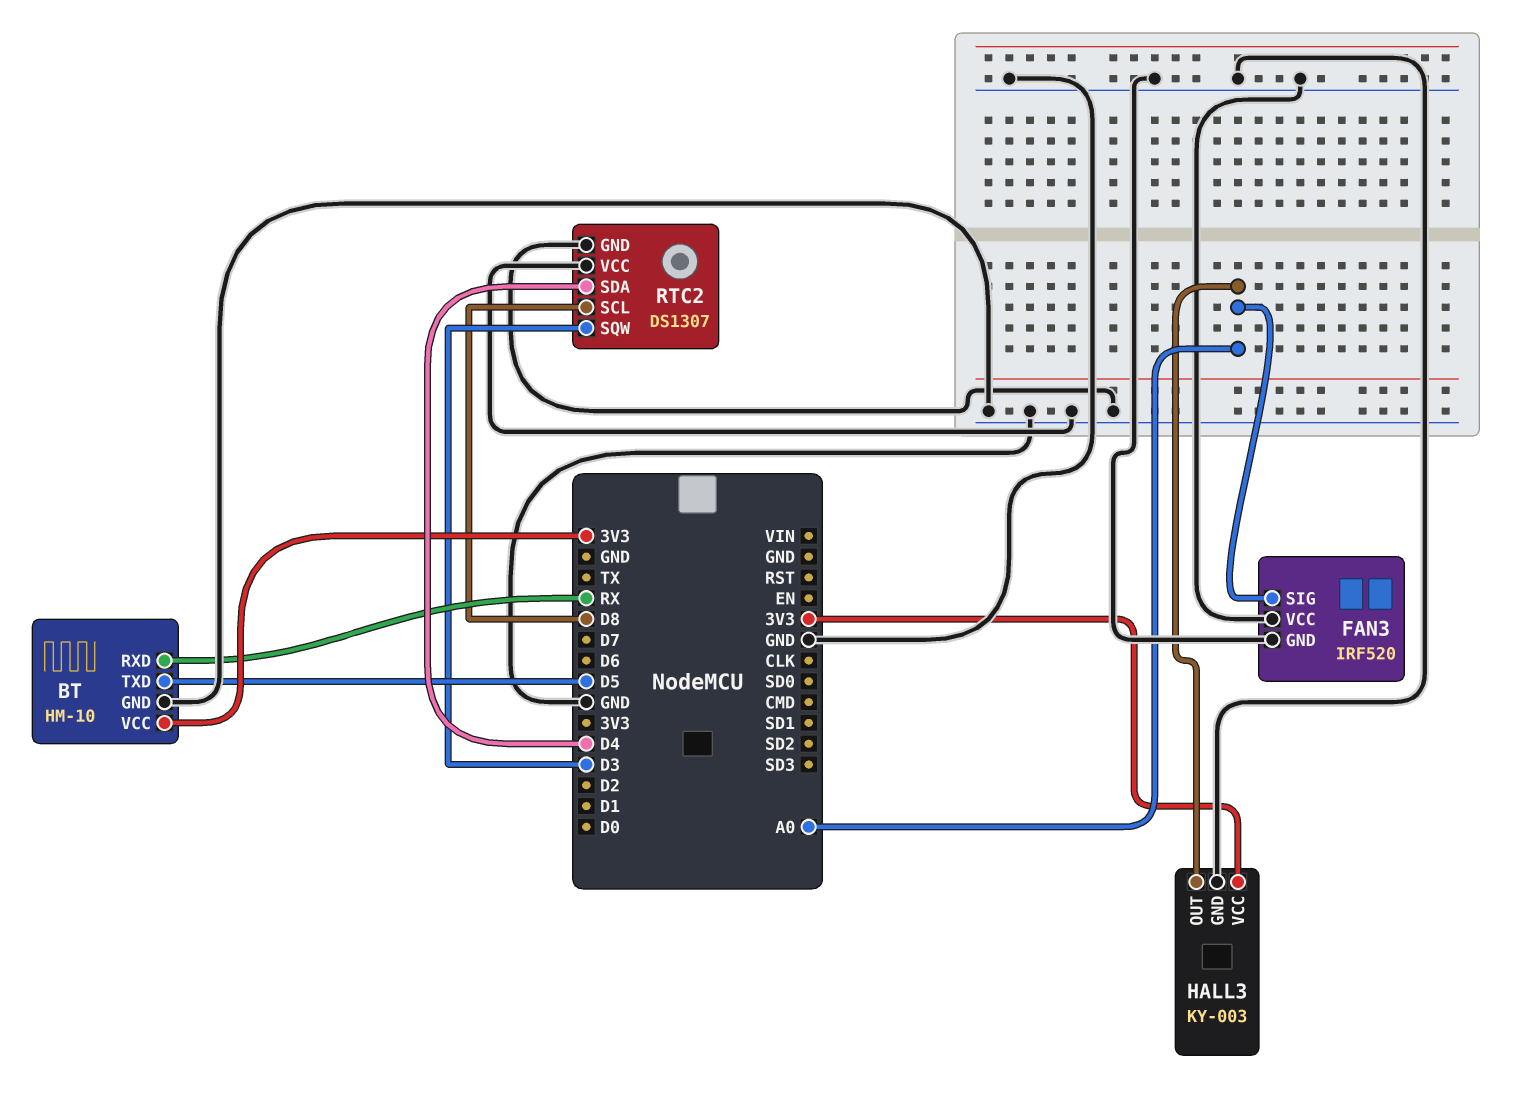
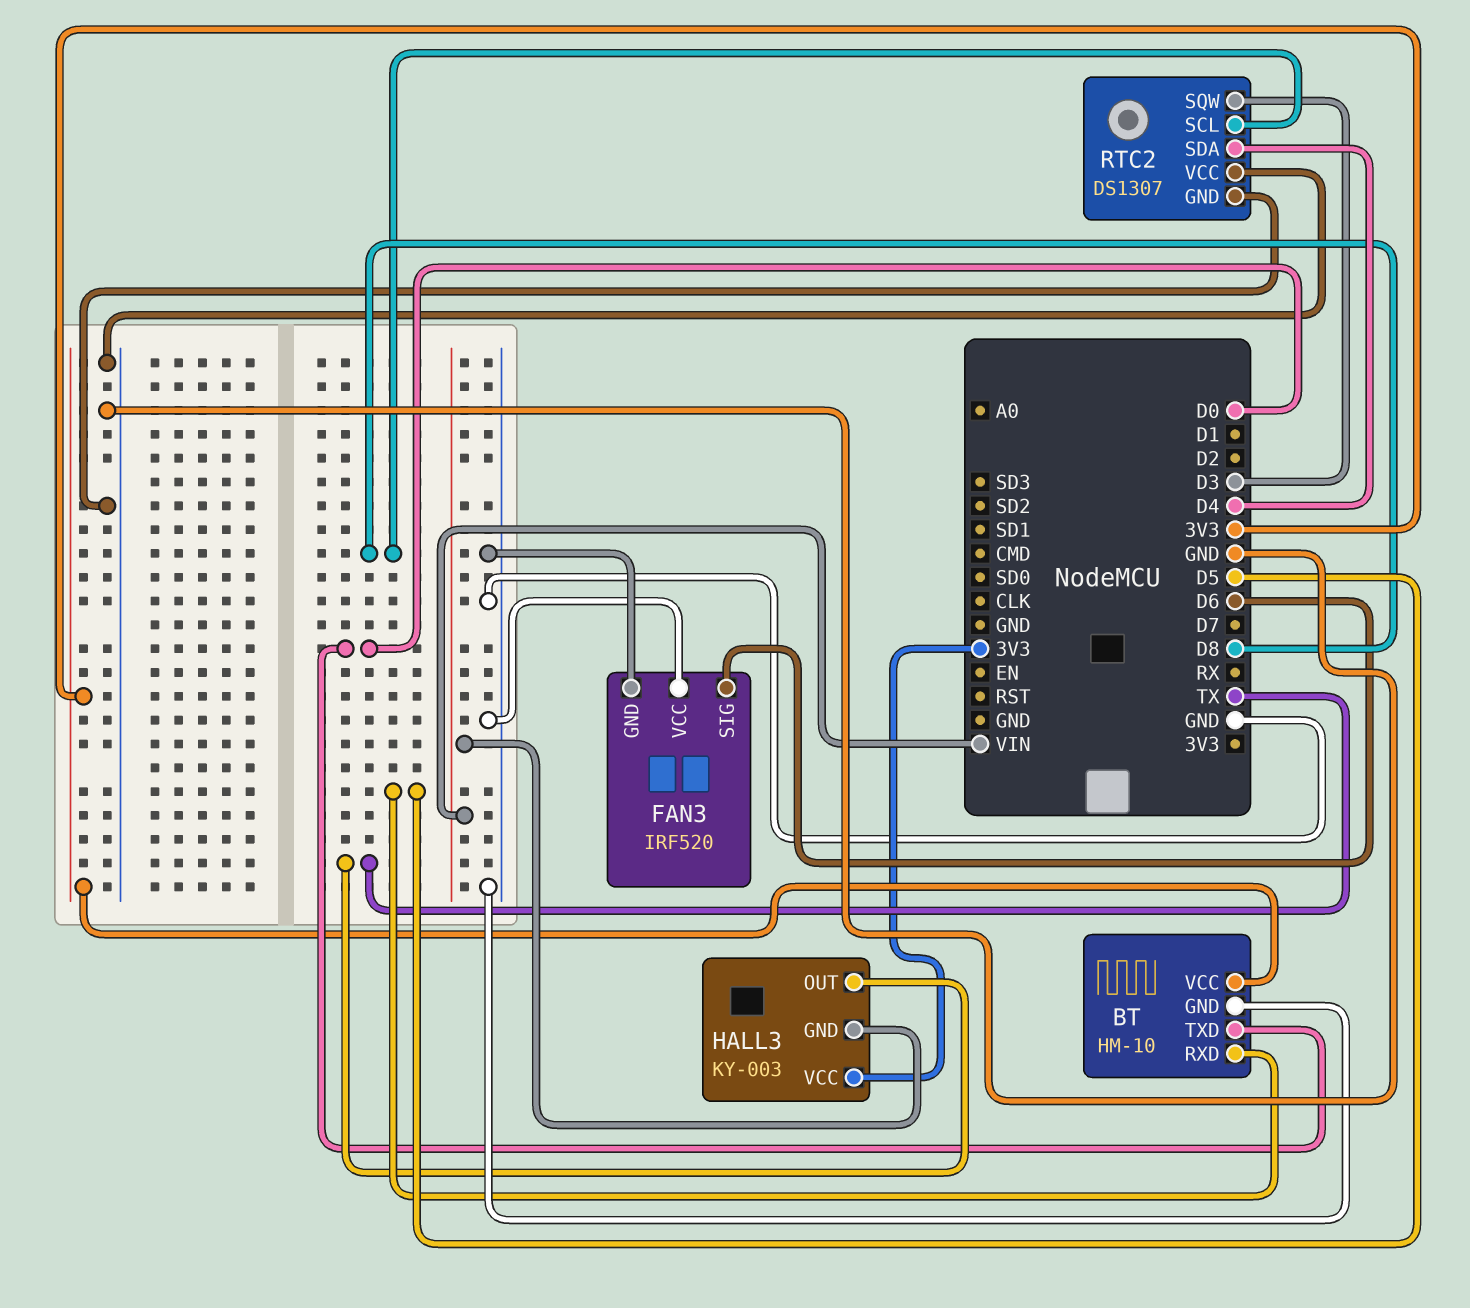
BT pin RXD: RX -> D5
BT pin TXD: D5 -> D0
FAN3 pin SIG: A0 -> D6
HALL3 pin GND: GND -> VIN
HALL3 pin OUT: A0 -> TX

